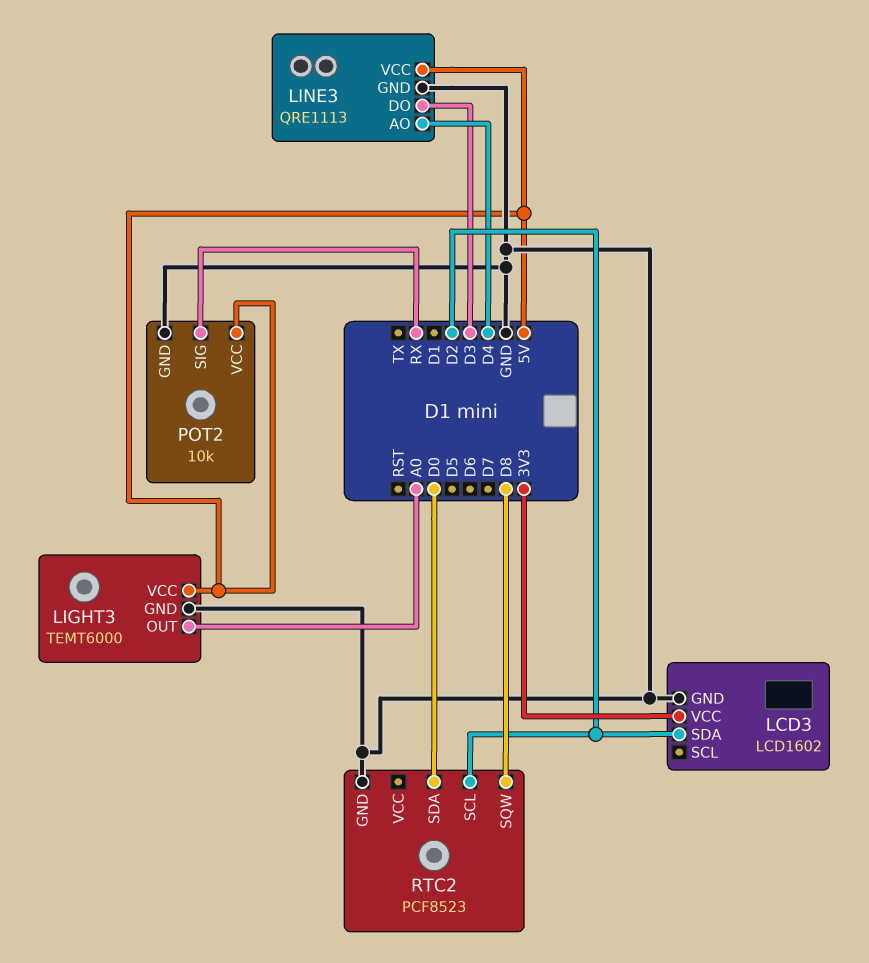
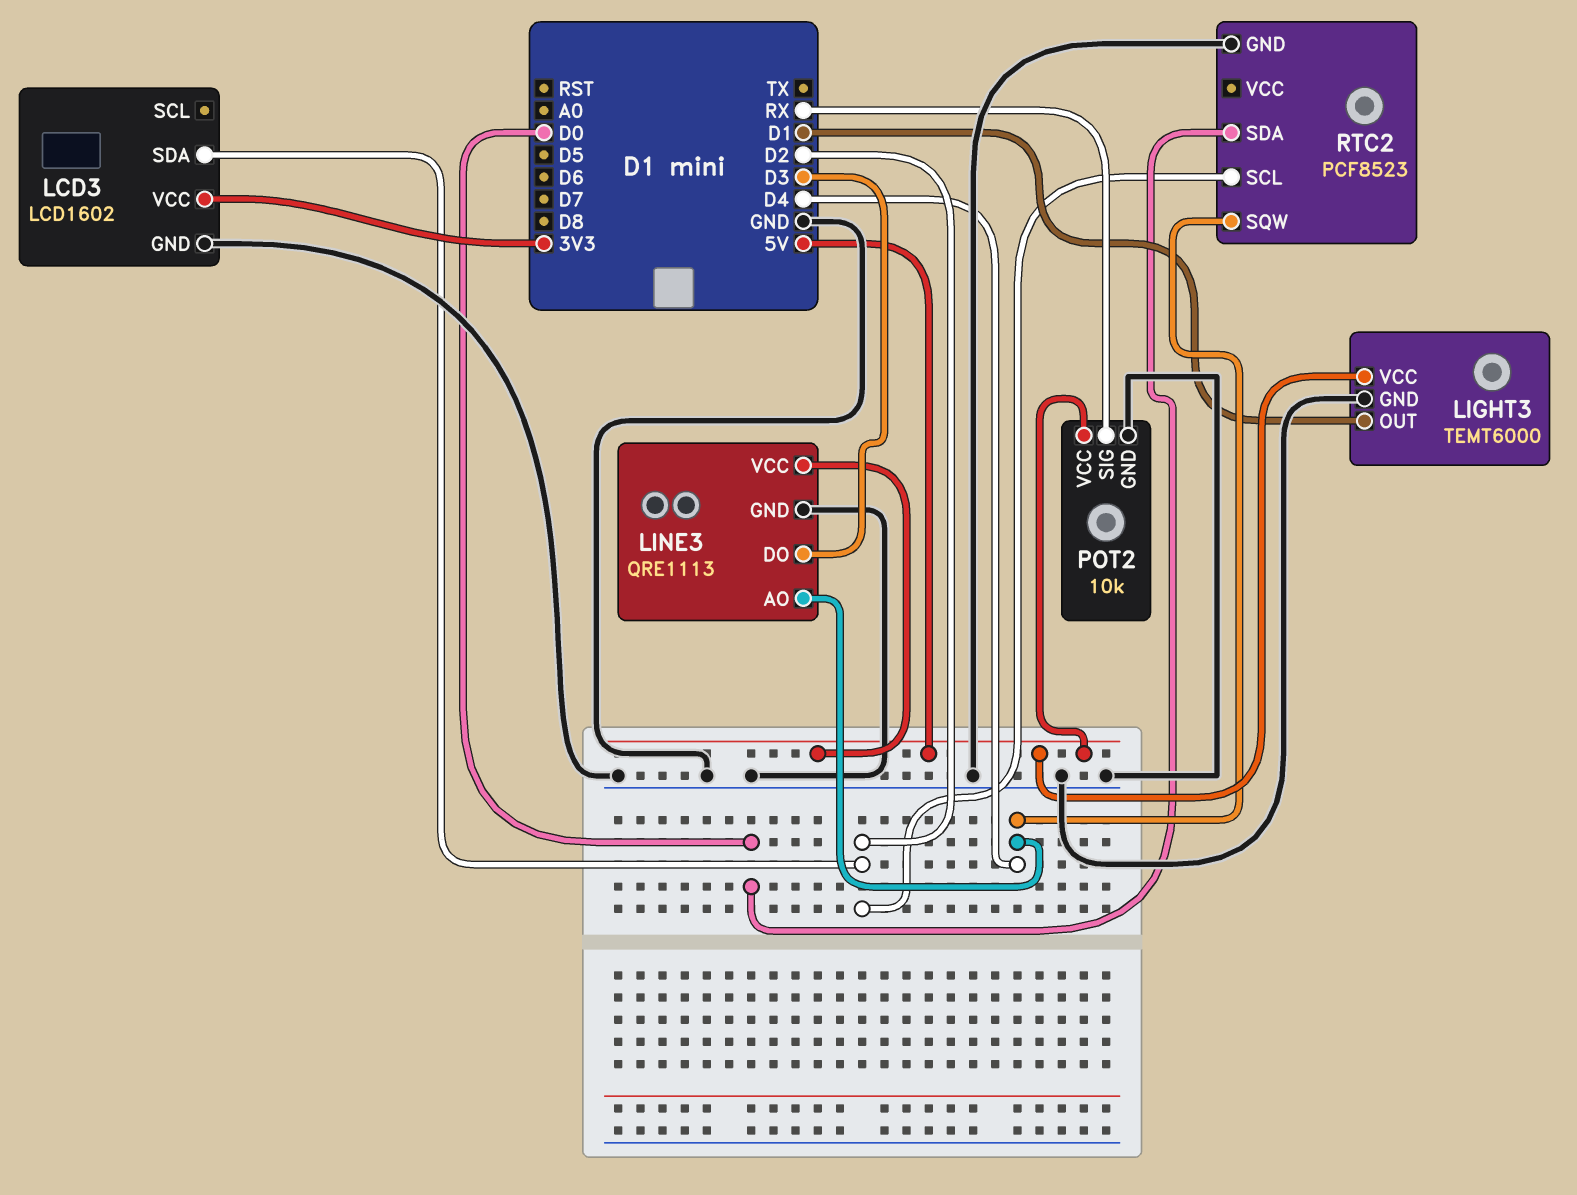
LIGHT3 pin OUT: A0 -> D1
RTC2 pin SQW: D8 -> D4

